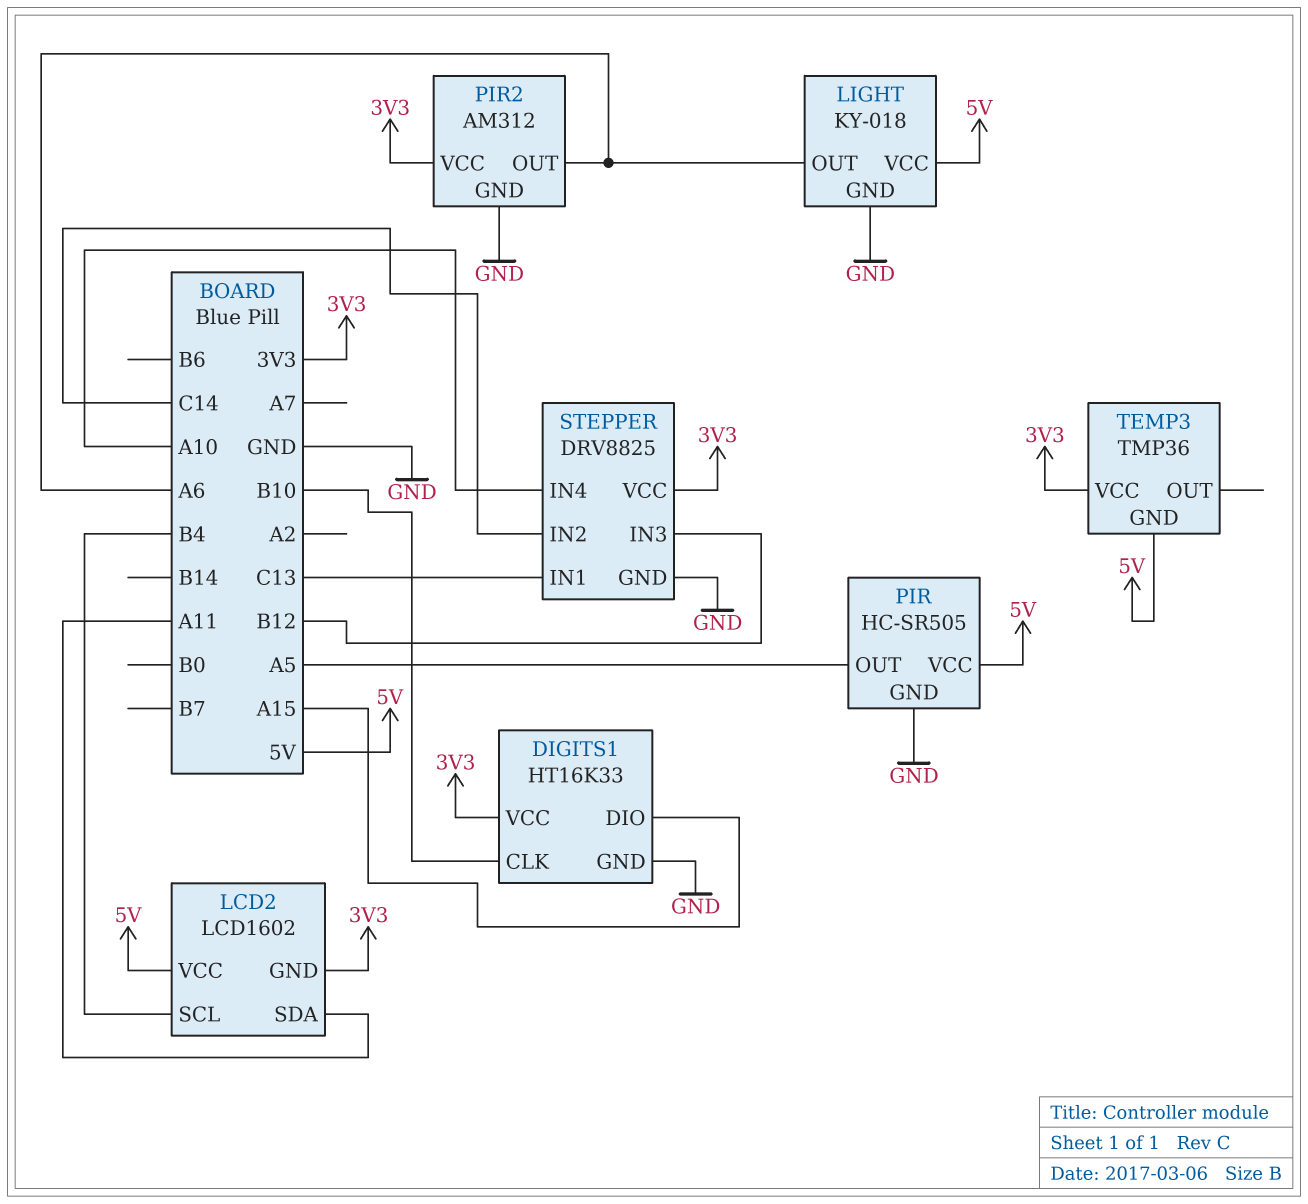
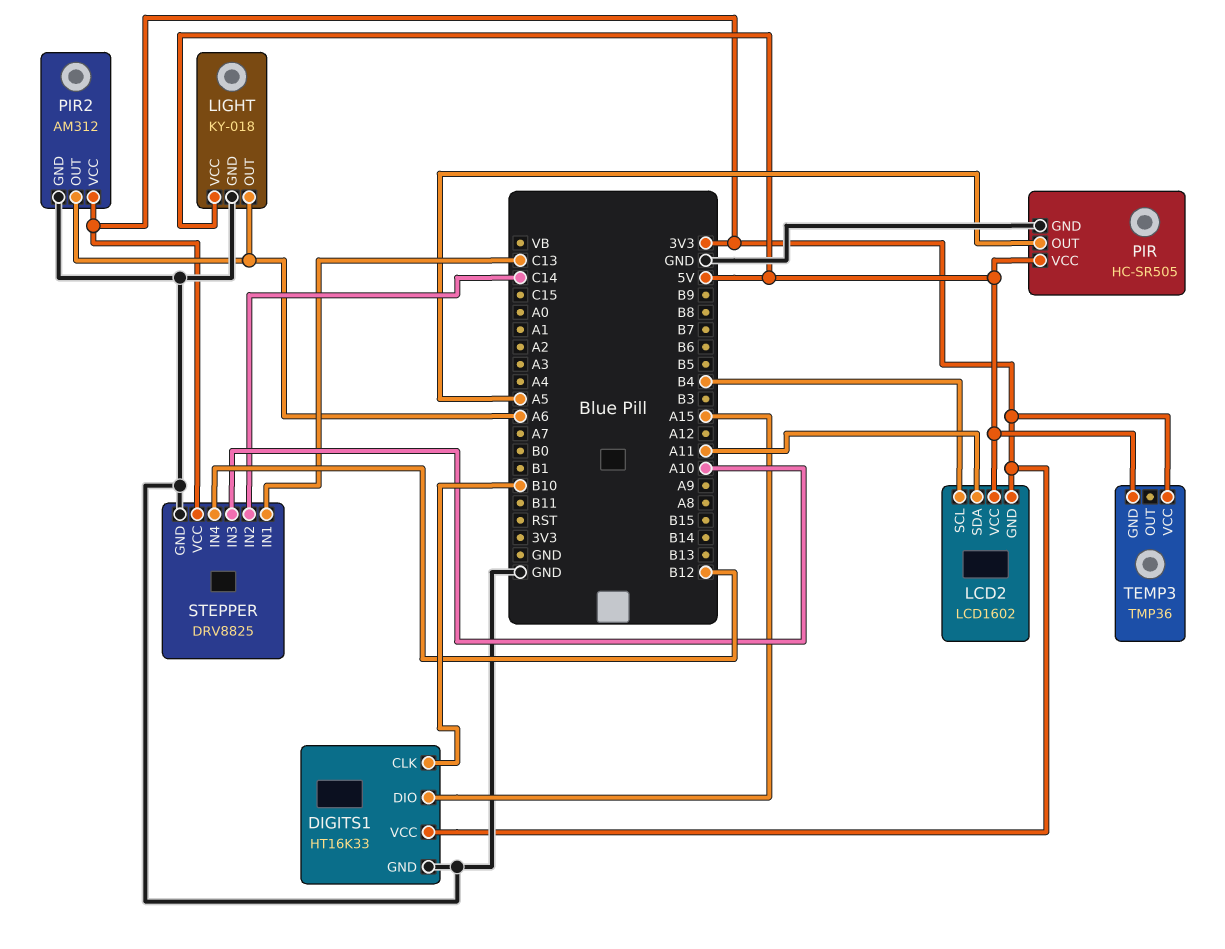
STEPPER pin IN3: B12 -> A10
STEPPER pin IN4: A10 -> B12

